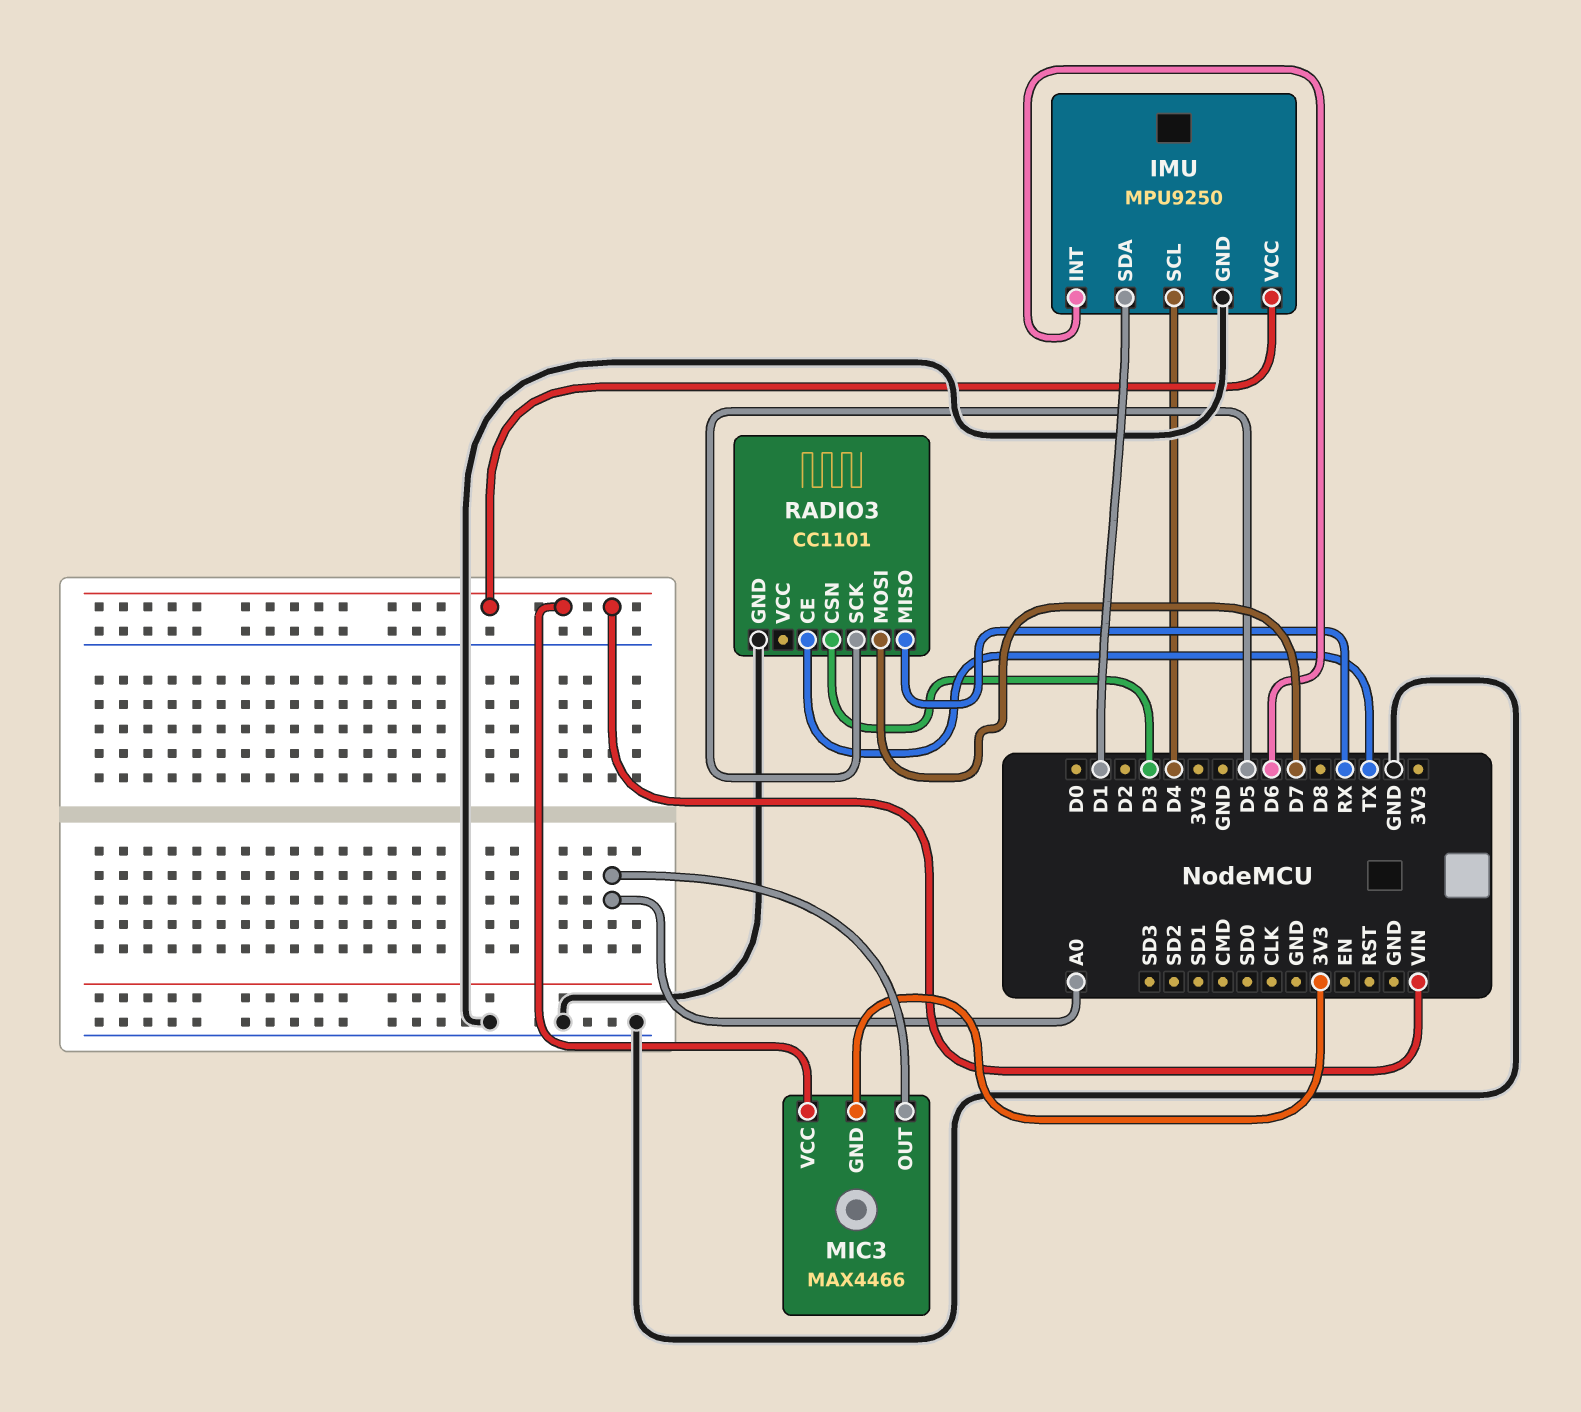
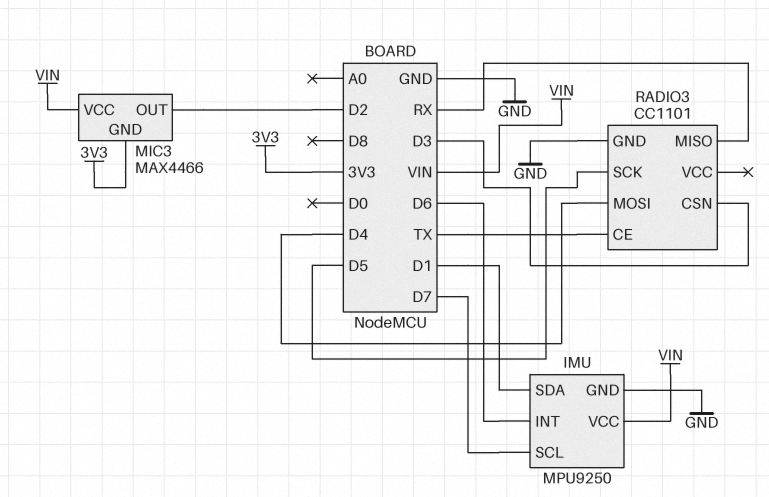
IMU pin SCL: D4 -> D7
MIC3 pin OUT: A0 -> D2
RADIO3 pin MOSI: D7 -> D4

